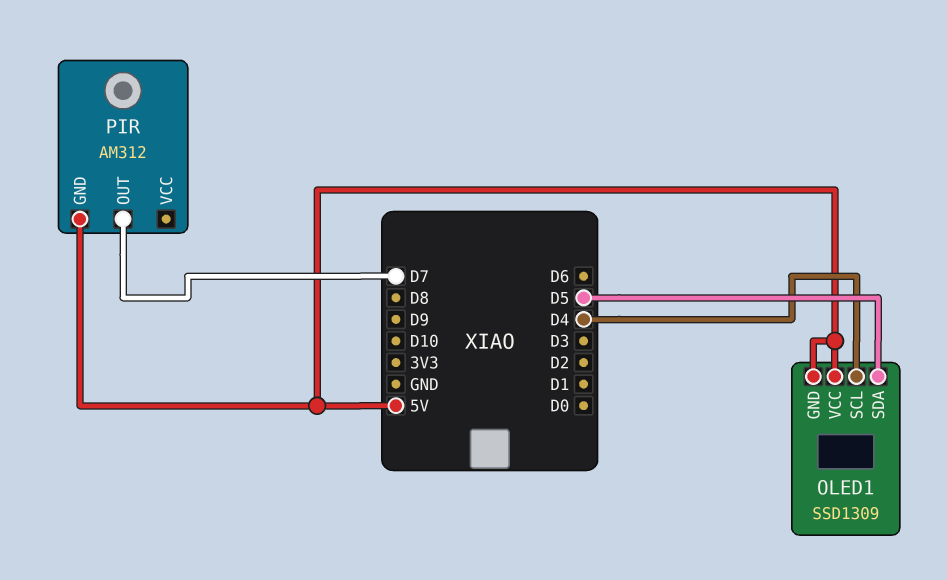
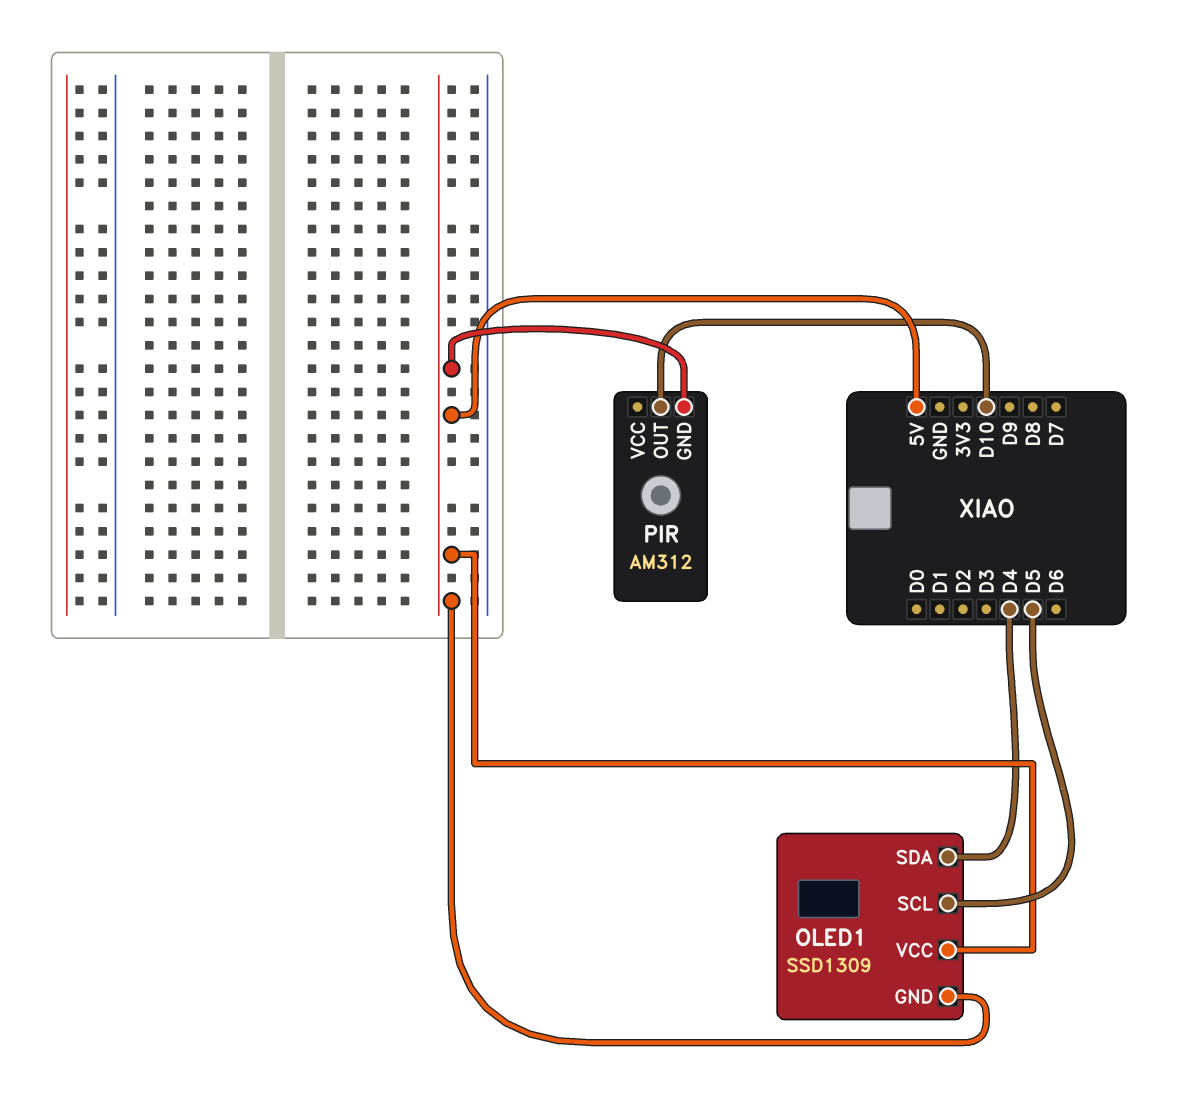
OLED1 pin SCL: D4 -> D5
OLED1 pin SDA: D5 -> D4
PIR pin OUT: D7 -> D10

